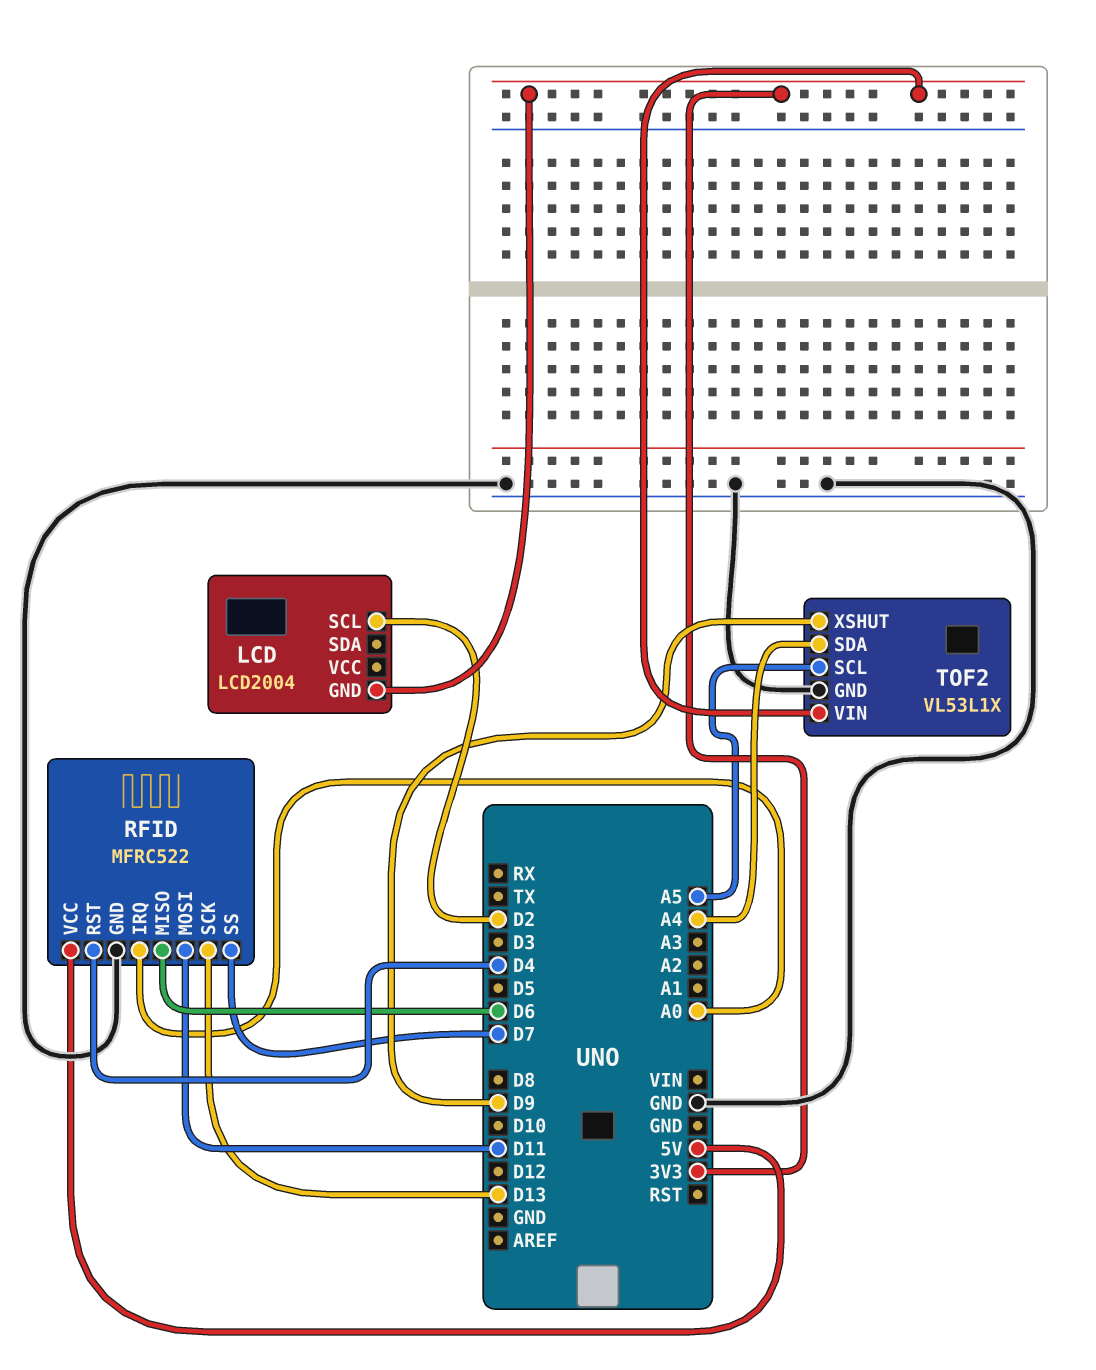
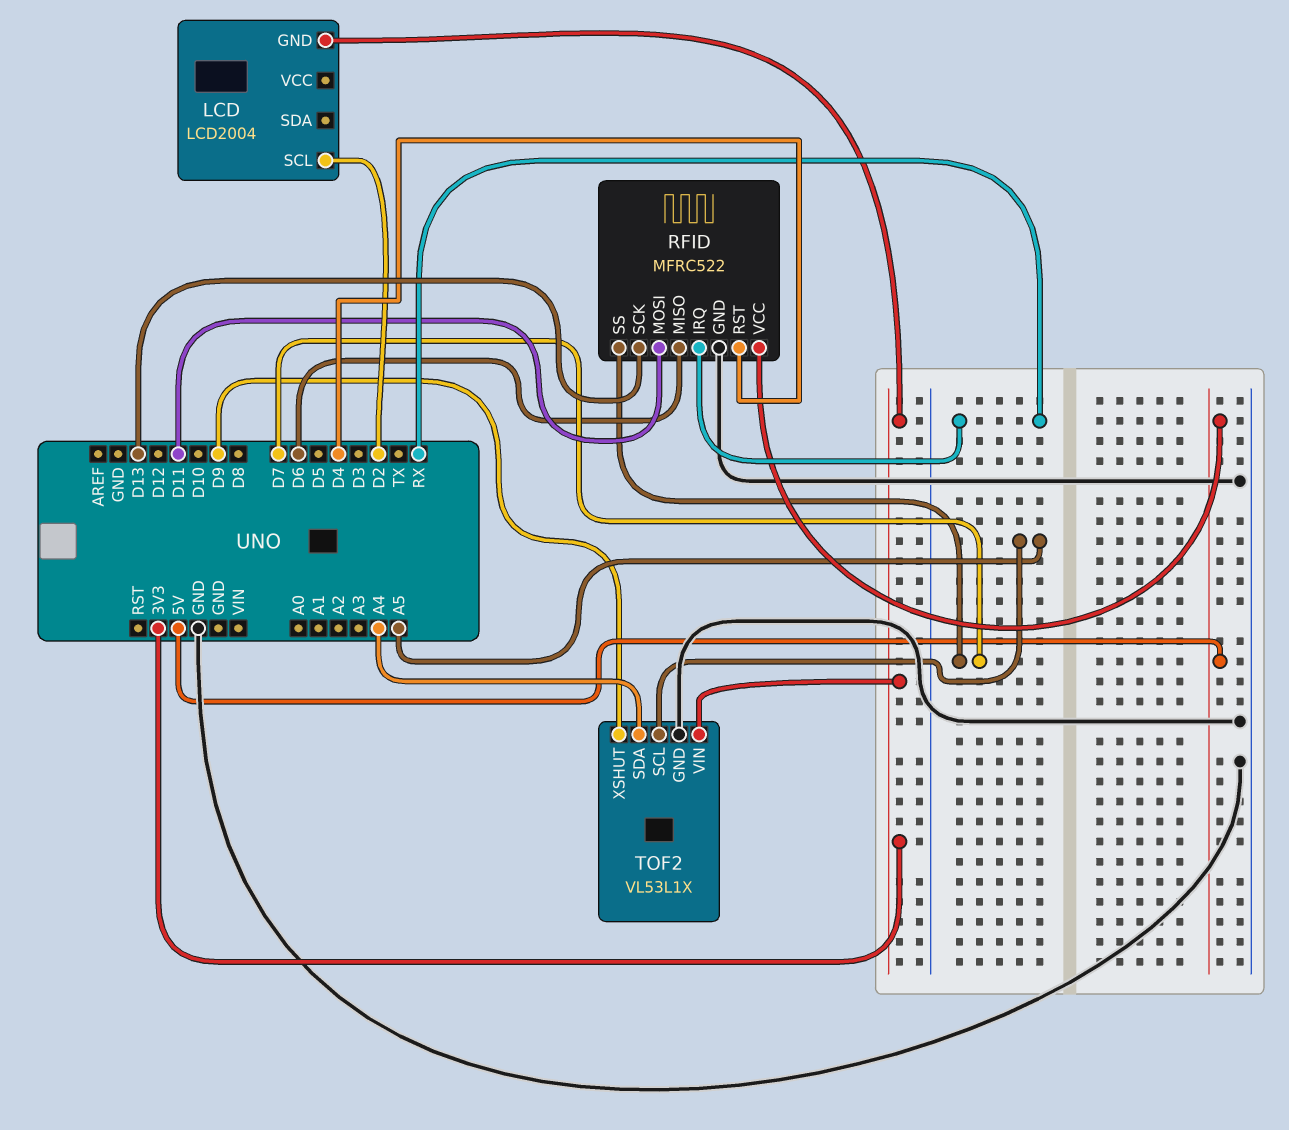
RFID pin IRQ: A0 -> RX

